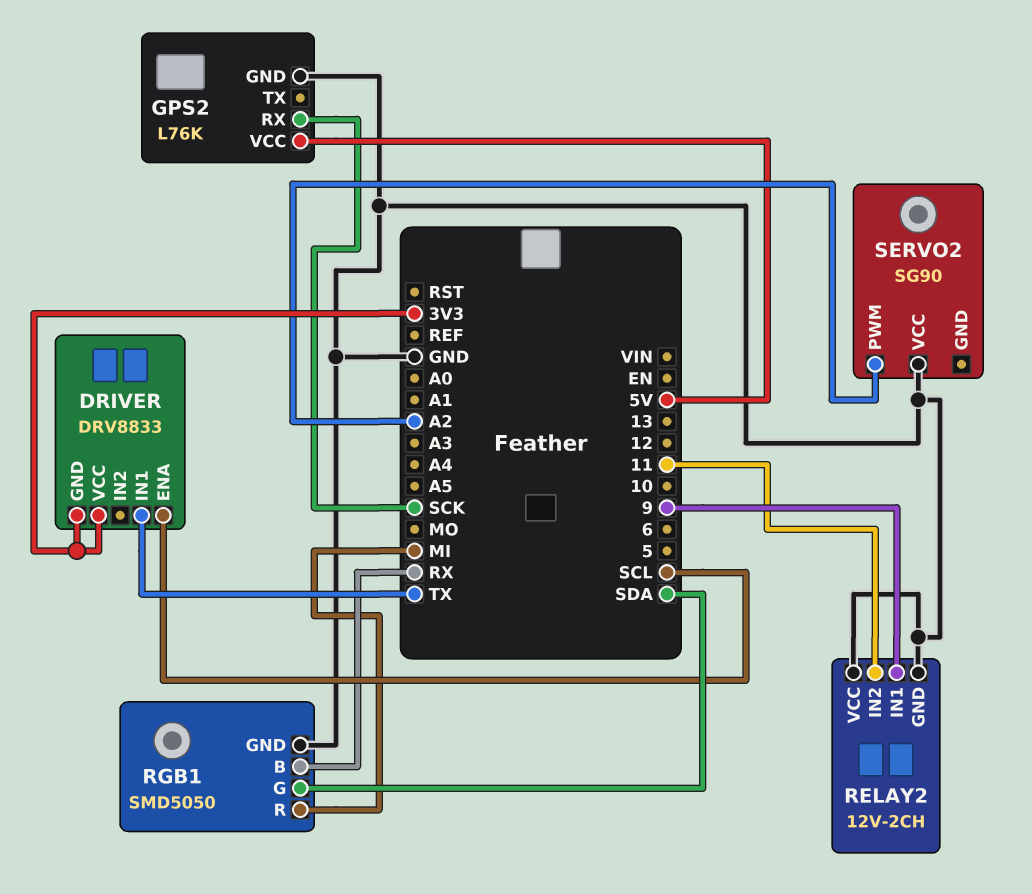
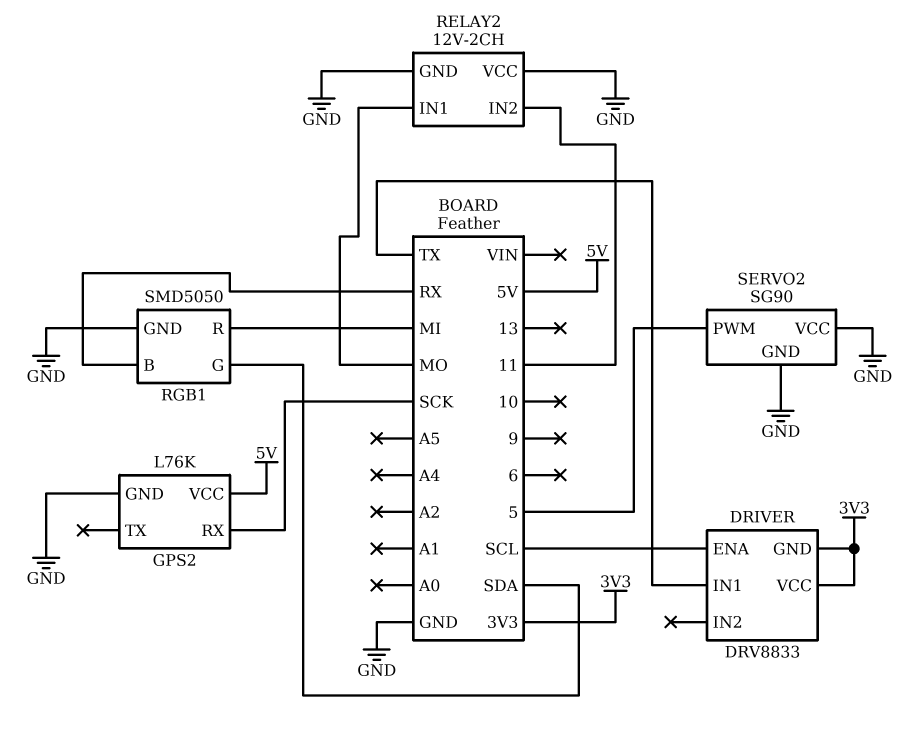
RELAY2 pin IN1: 9 -> MO
SERVO2 pin GND: none -> GND
SERVO2 pin PWM: A2 -> 5

